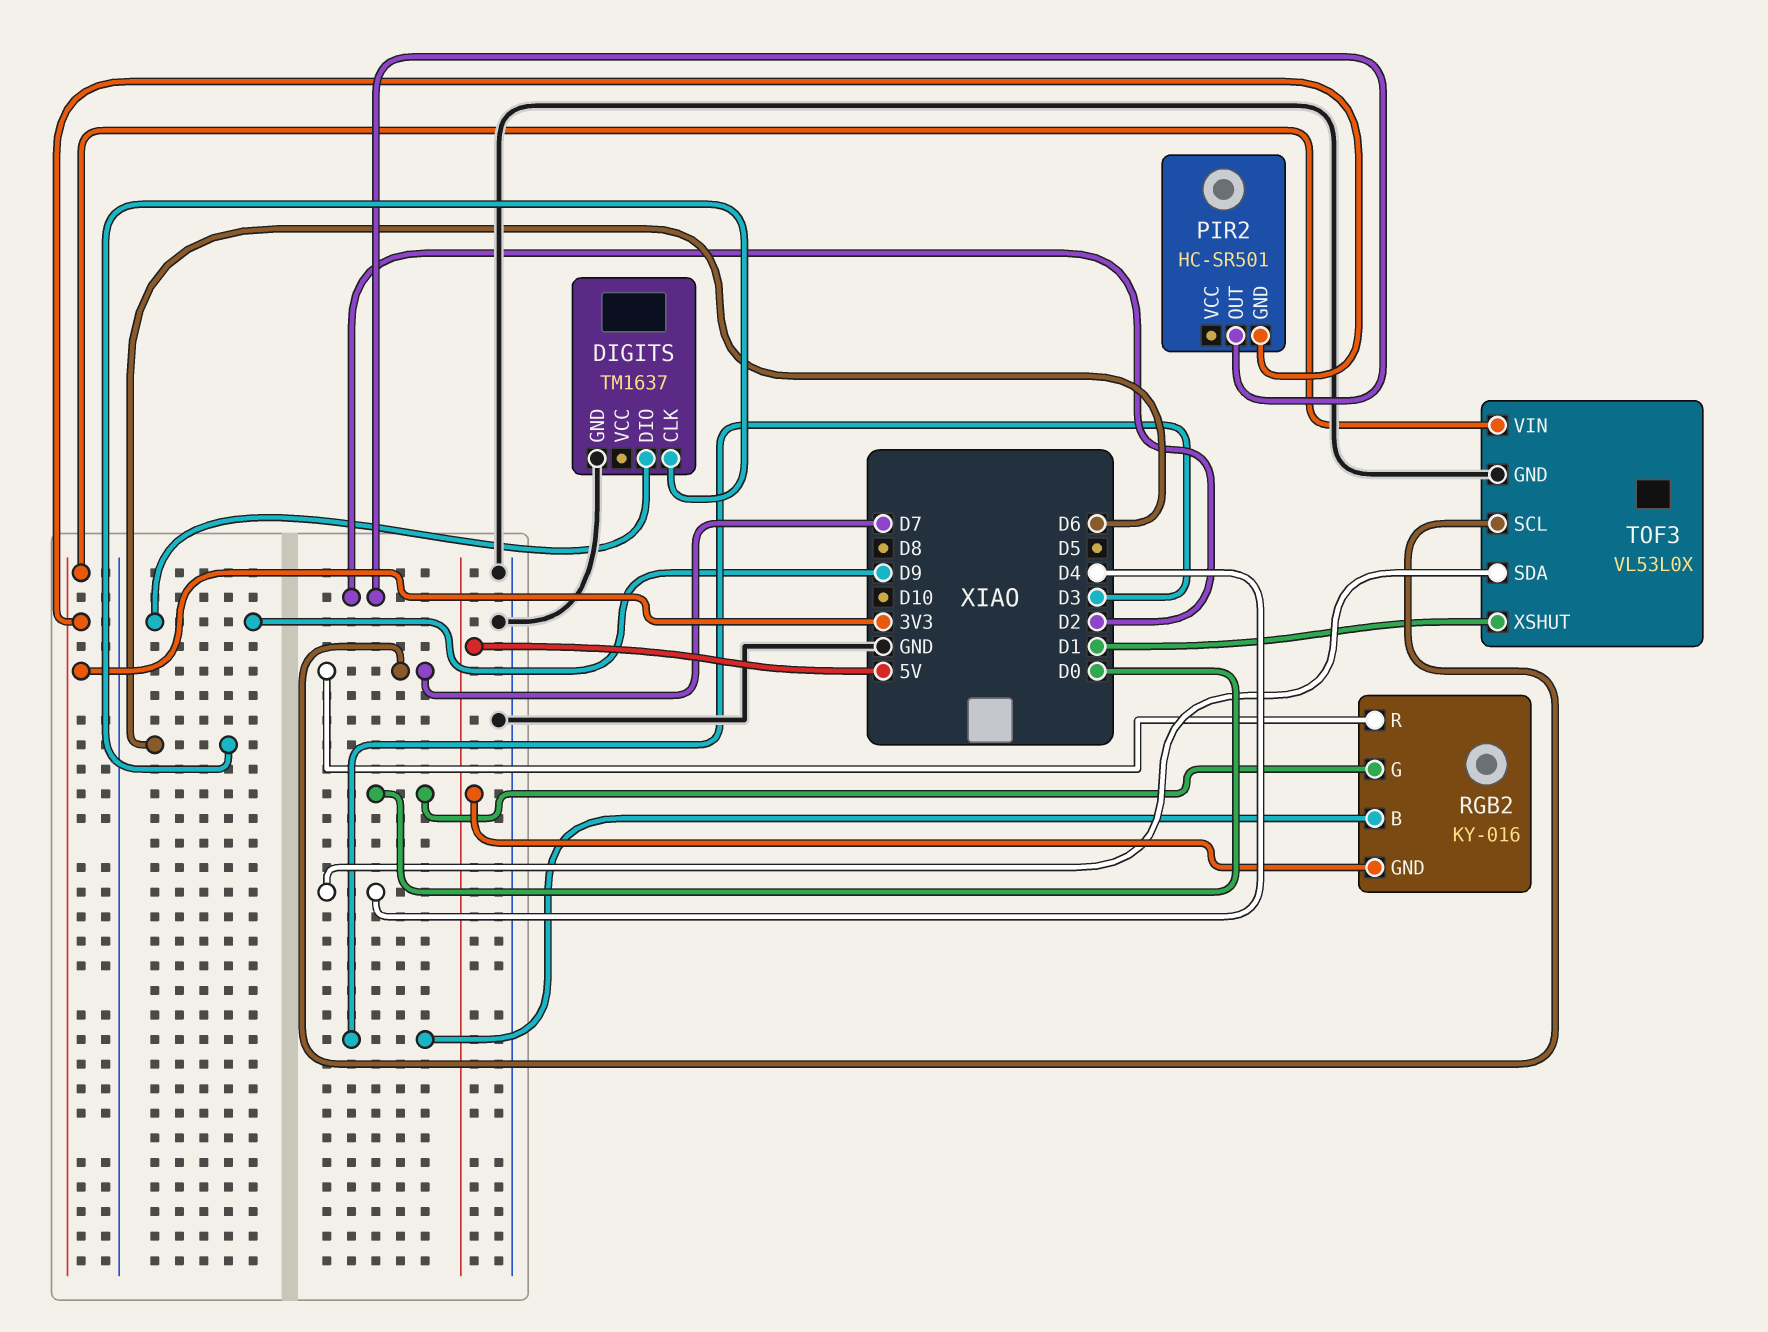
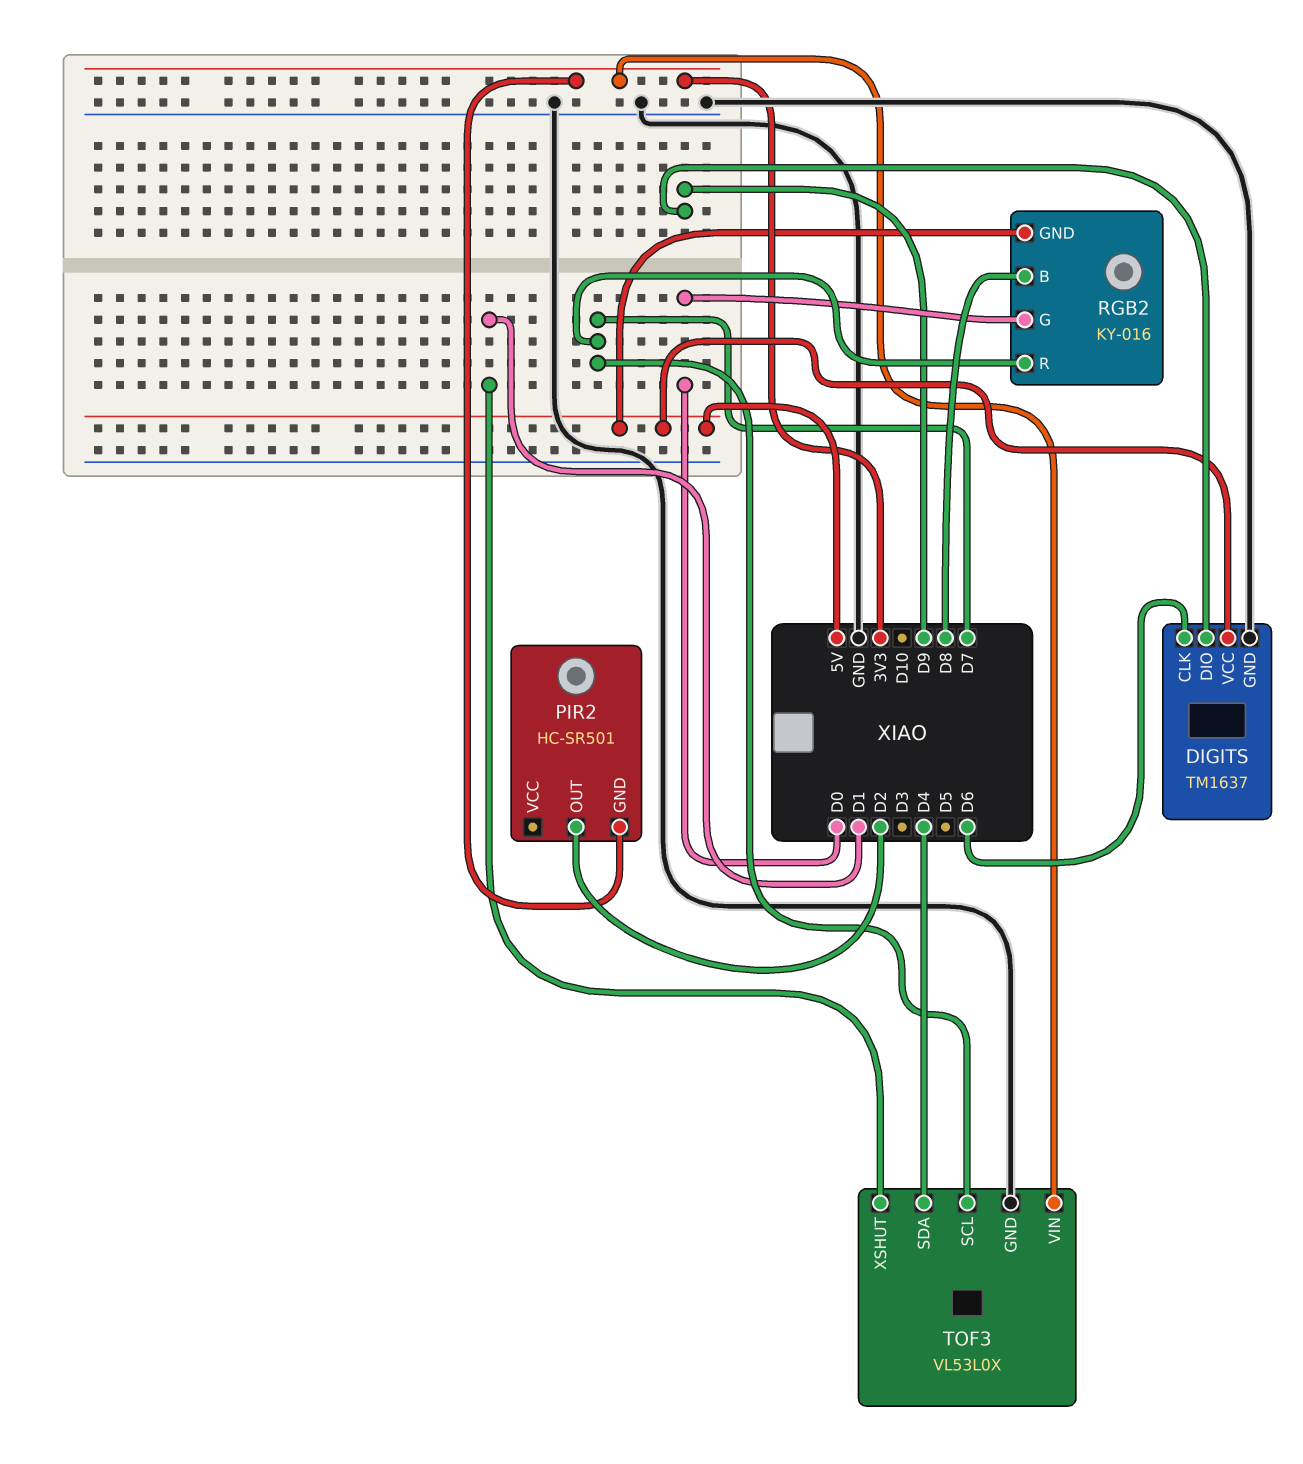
DIGITS pin VCC: none -> 5V
RGB2 pin B: D3 -> D8

